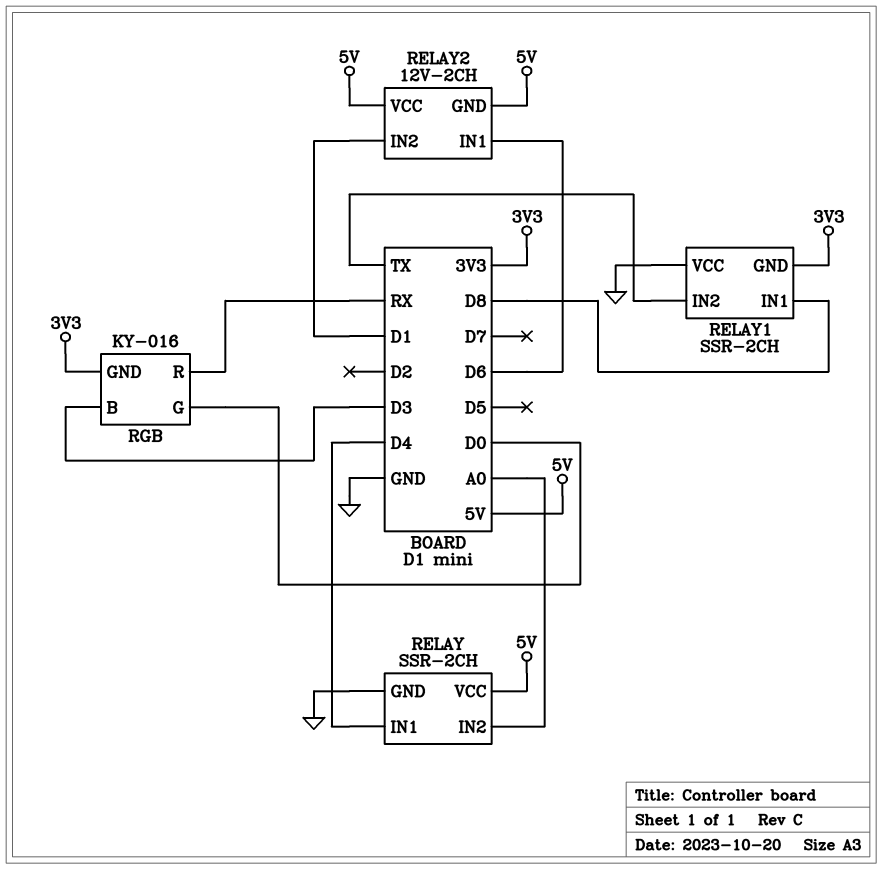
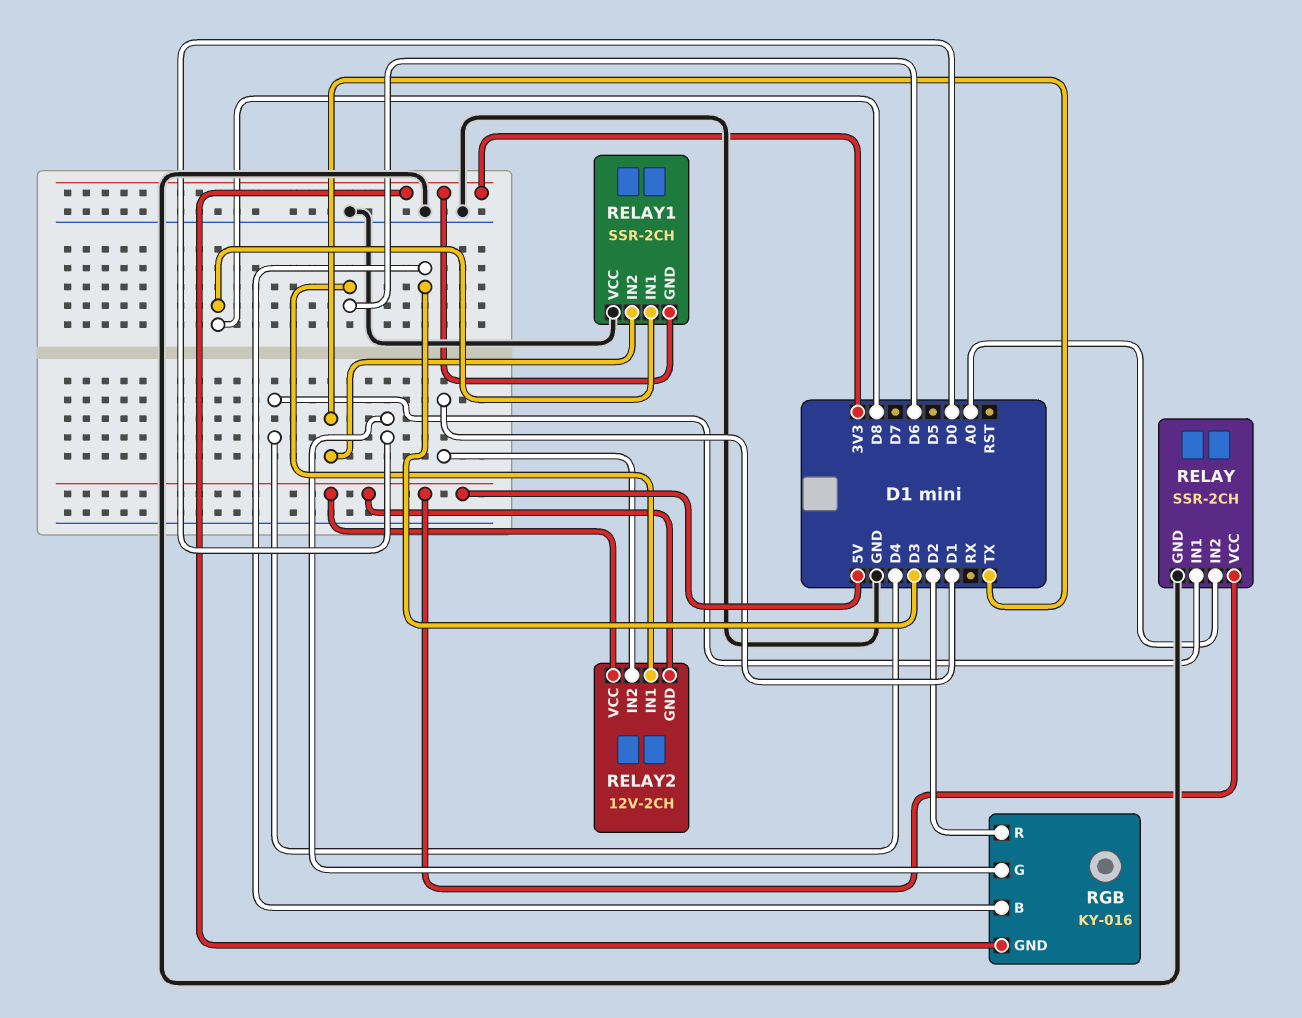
RGB pin R: RX -> D2

